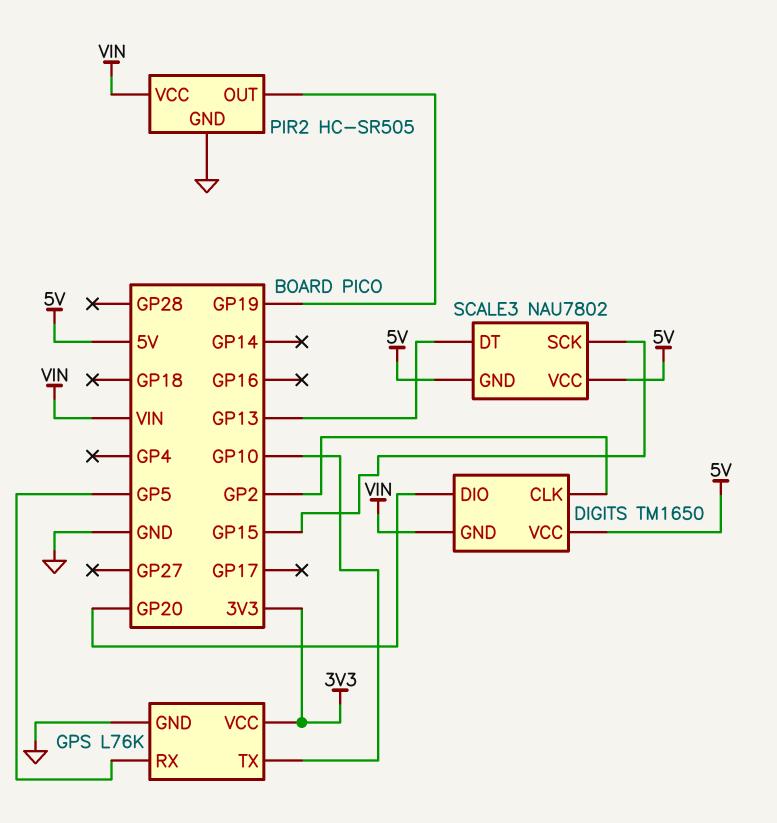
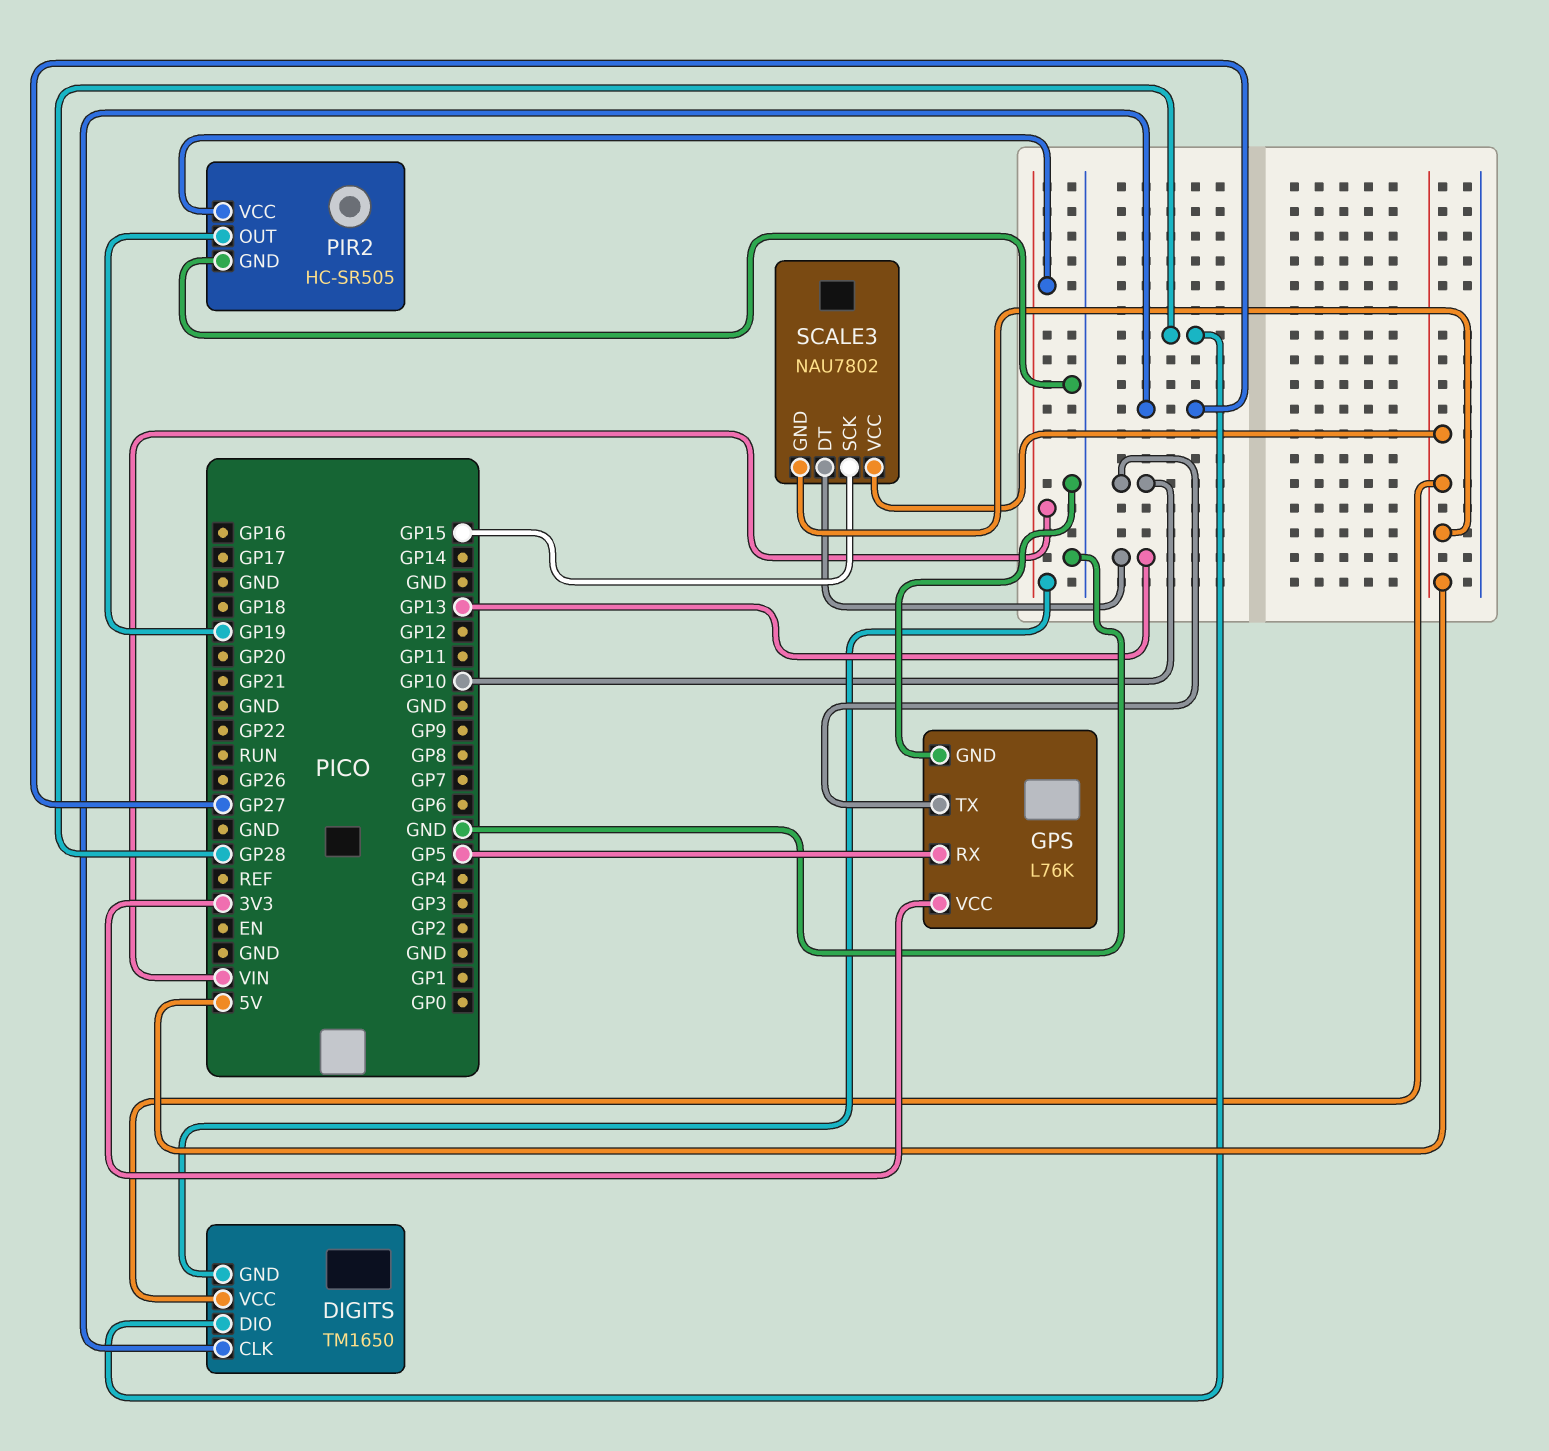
DIGITS pin CLK: GP2 -> GP27
DIGITS pin DIO: GP20 -> GP28

